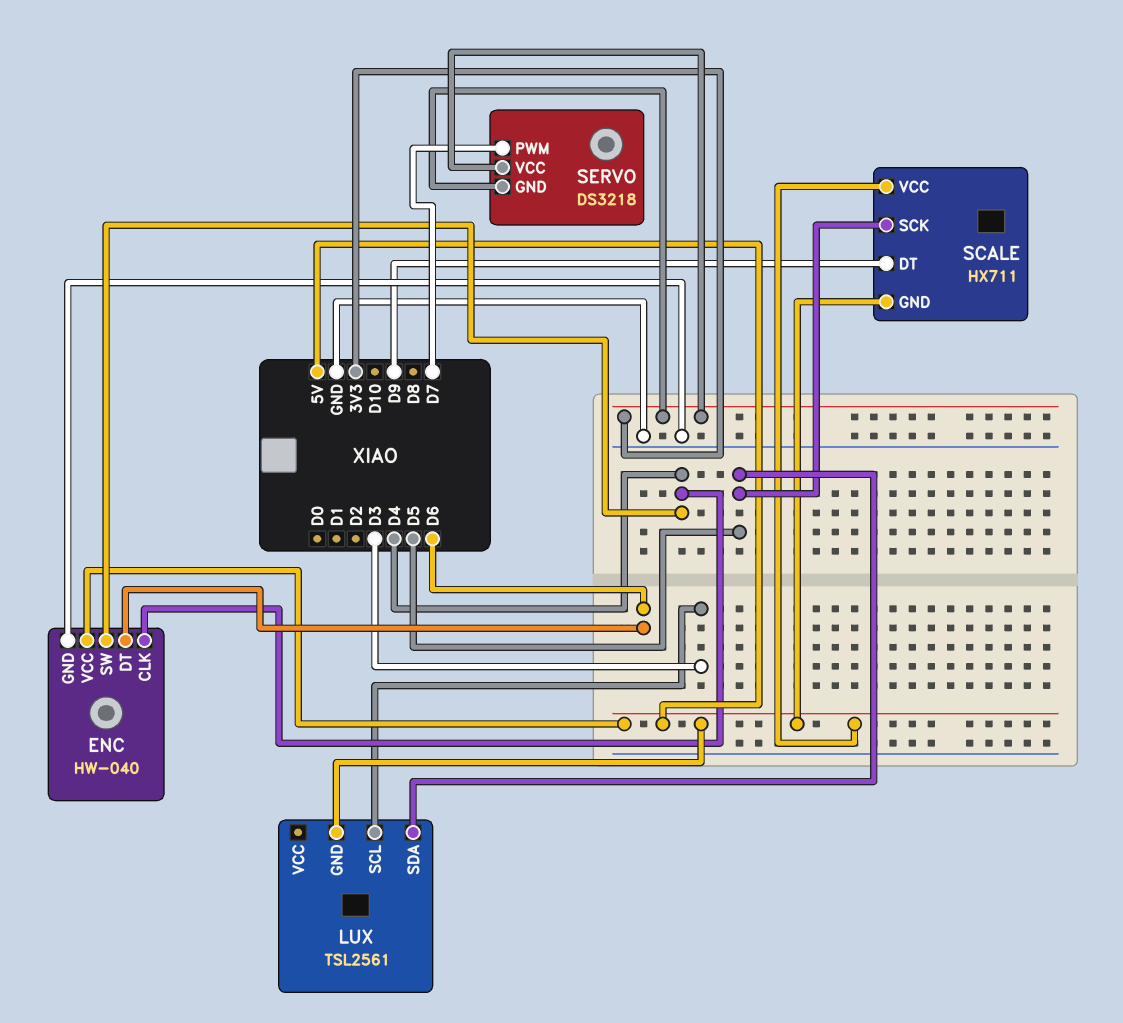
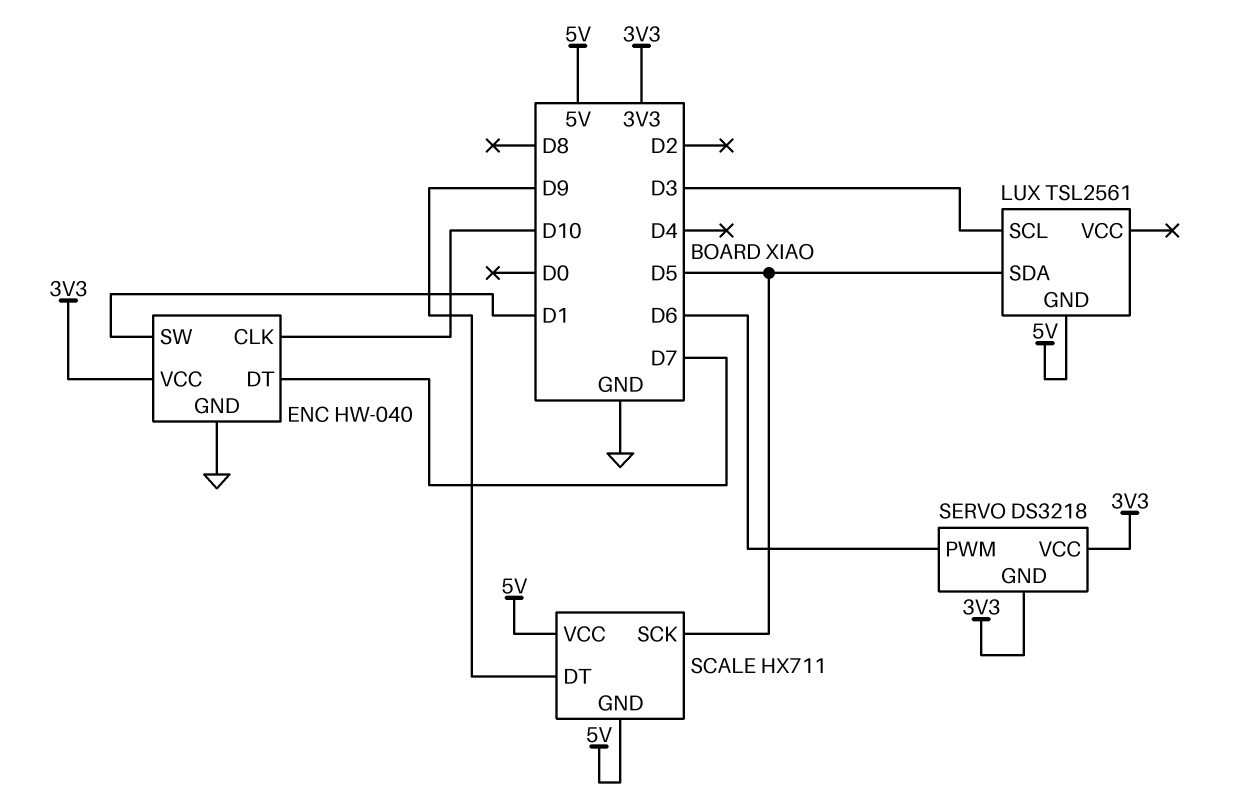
ENC pin CLK: D4 -> D10
ENC pin DT: D6 -> D7
ENC pin SW: D4 -> D1
ENC pin VCC: 5V -> 3V3
SERVO pin PWM: D7 -> D6

